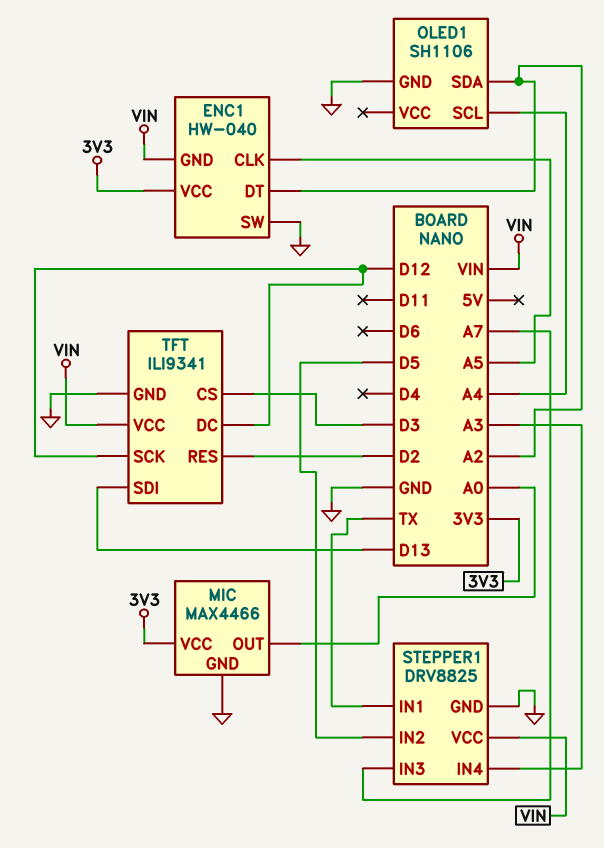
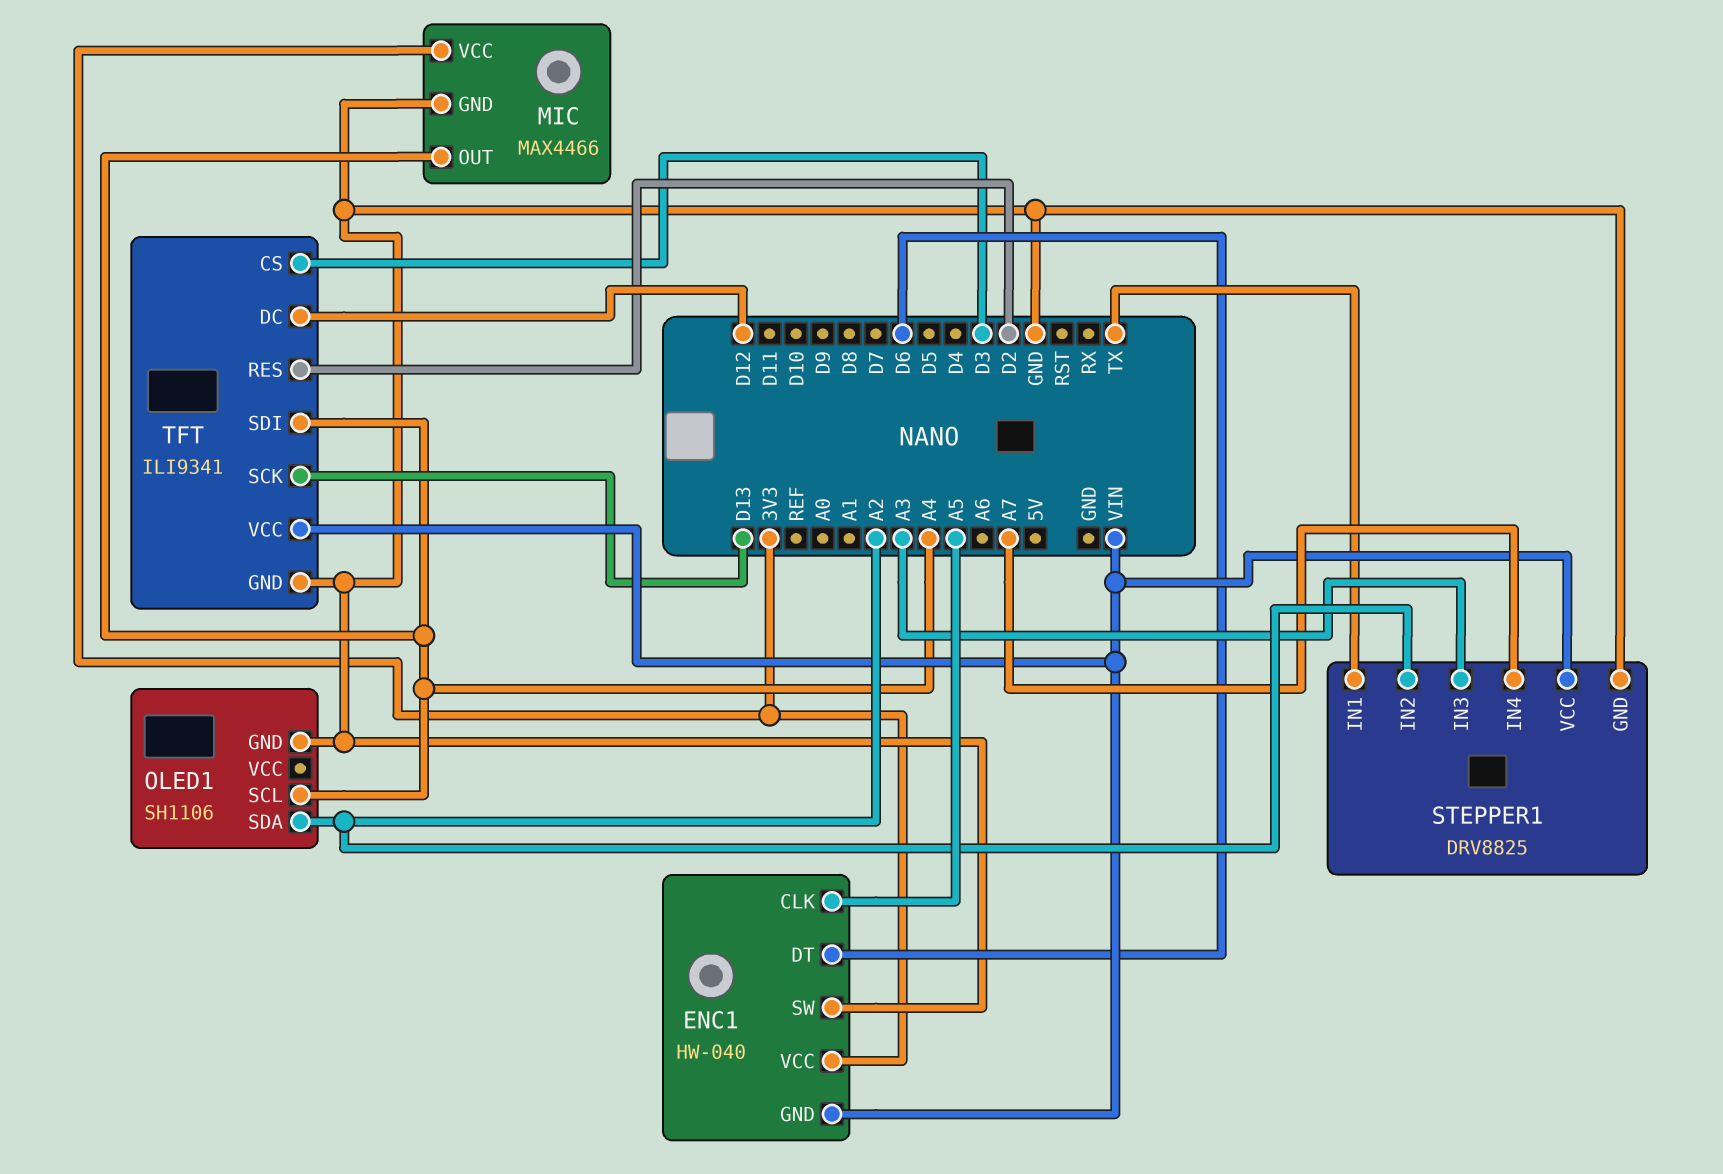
ENC1 pin DT: A2 -> D6
MIC pin OUT: A0 -> A4
STEPPER1 pin IN2: D5 -> A2
STEPPER1 pin IN3: A7 -> A3
STEPPER1 pin IN4: A3 -> A7
TFT pin SCK: D12 -> D13
TFT pin SDI: D13 -> A4

